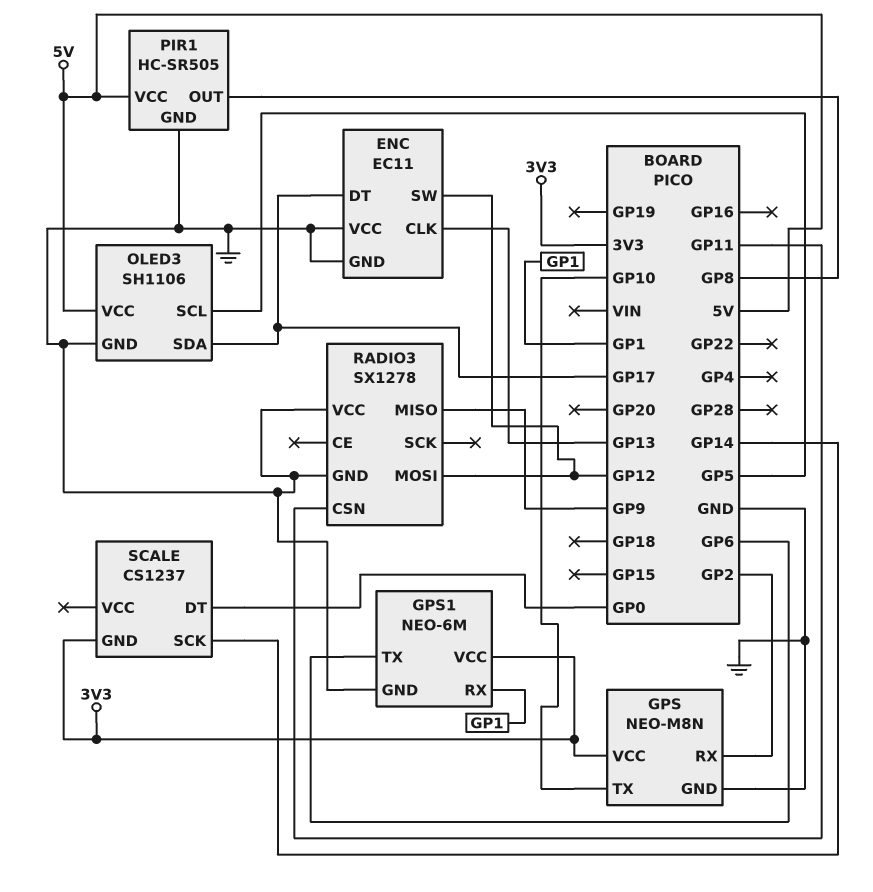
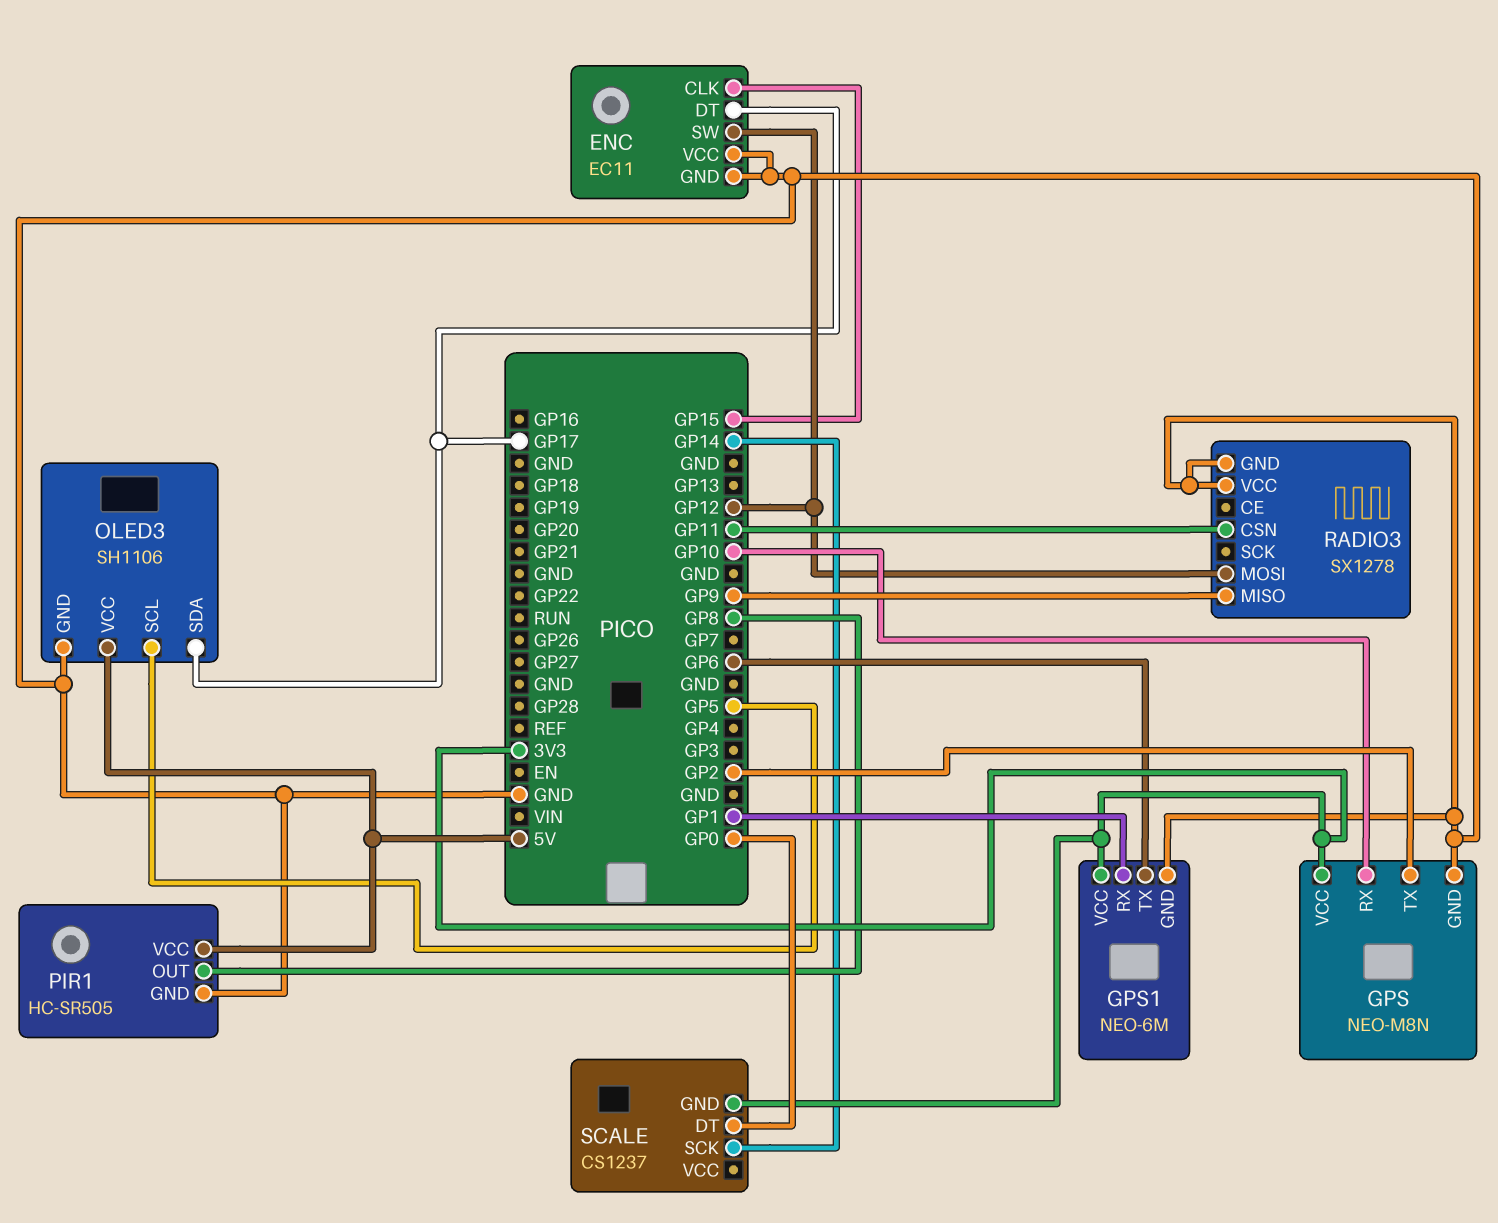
ENC pin CLK: GP13 -> GP15
GPS pin RX: GP2 -> GP10
GPS pin TX: GP10 -> GP2

